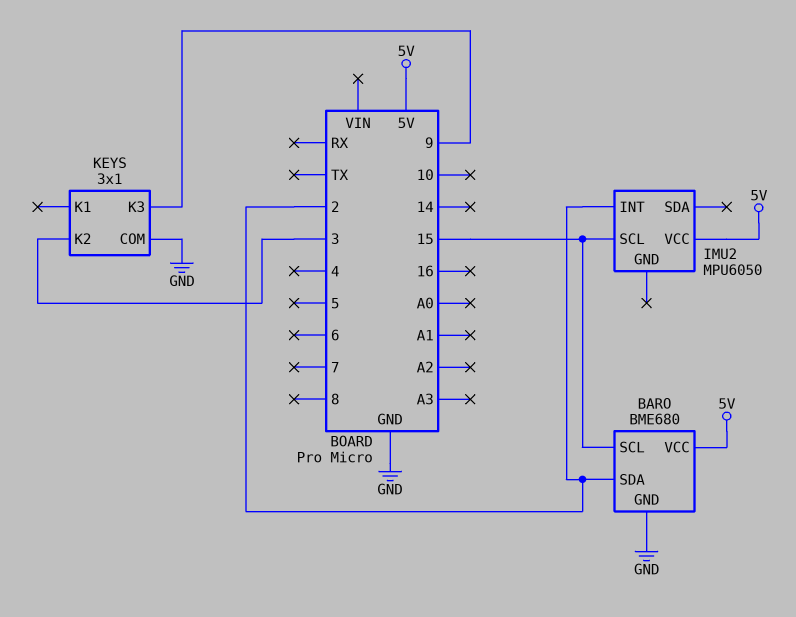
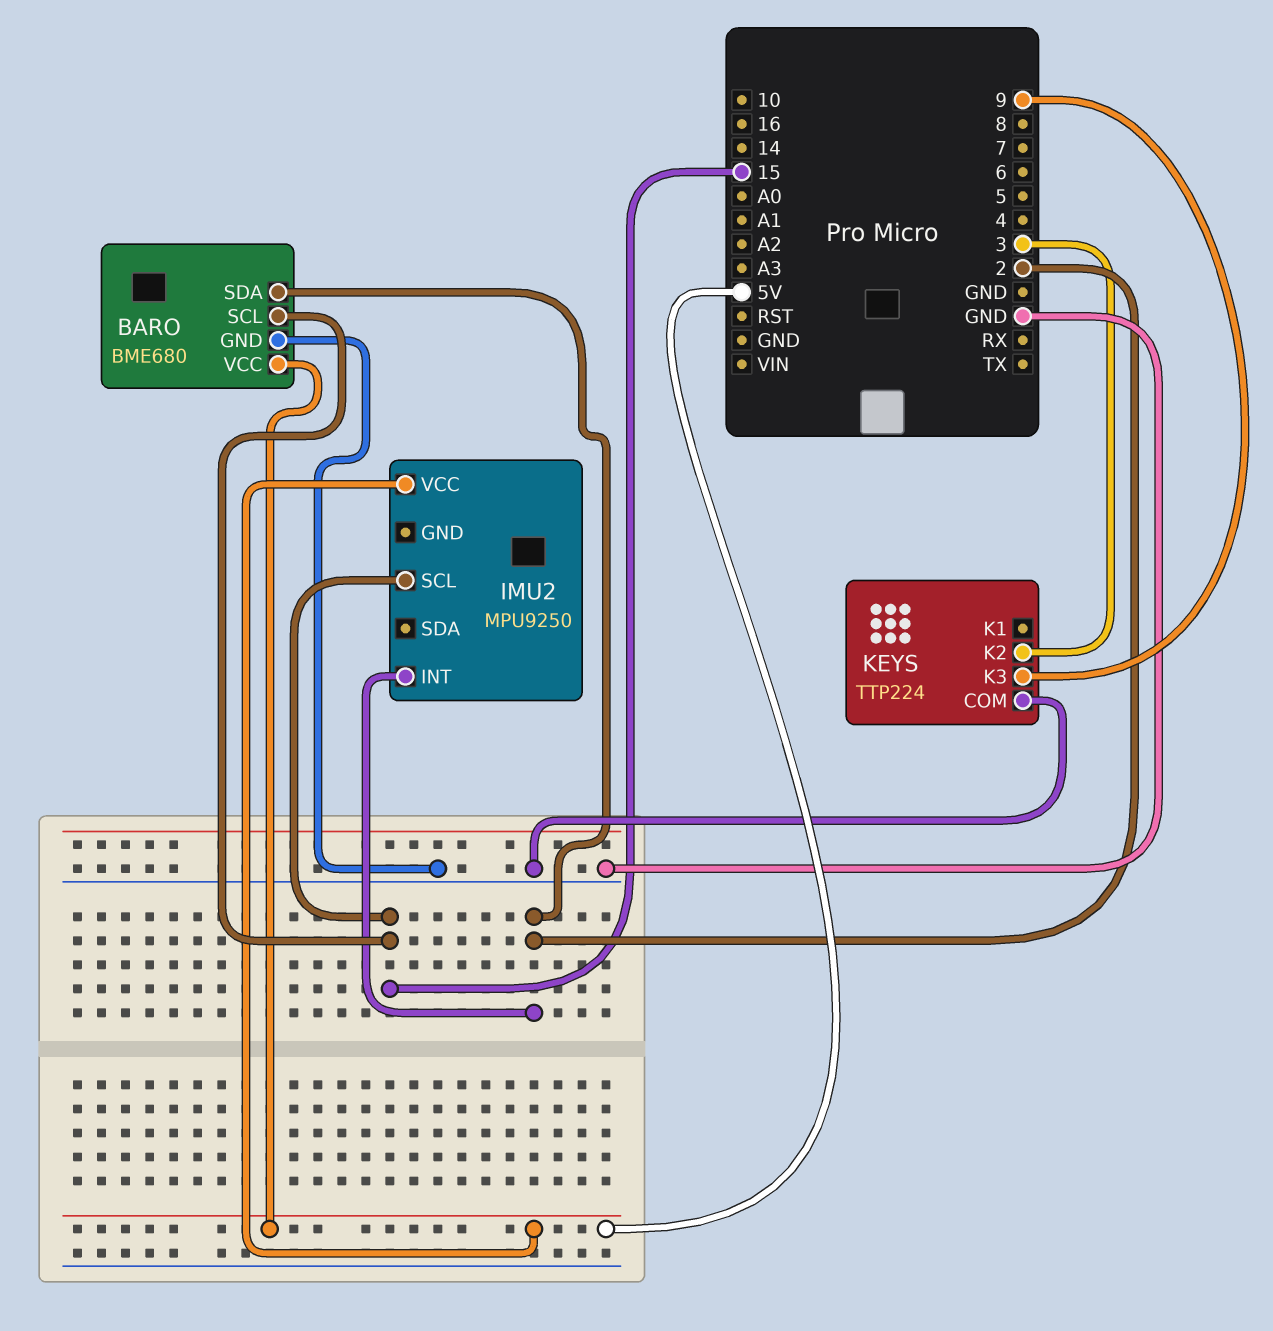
IMU2: MPU6050 -> MPU9250
KEYS: 3x1 -> TTP224

